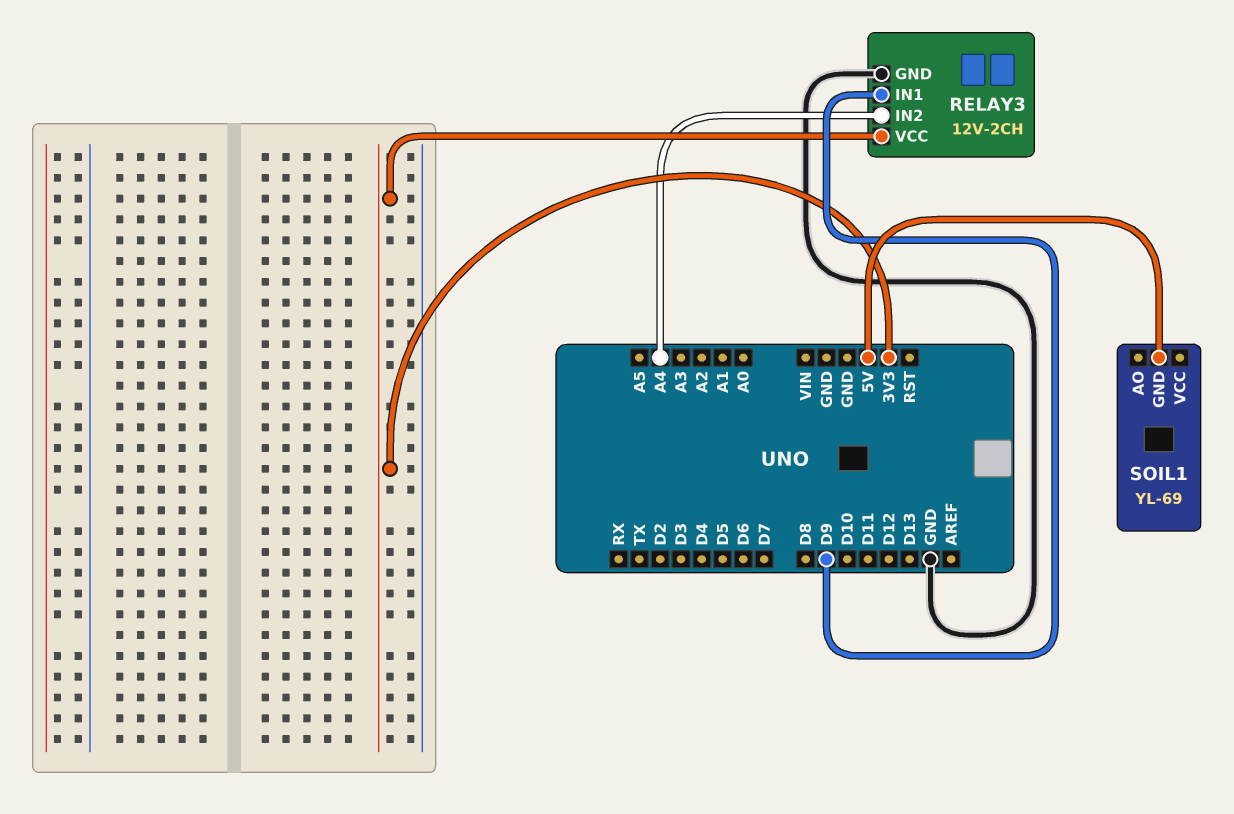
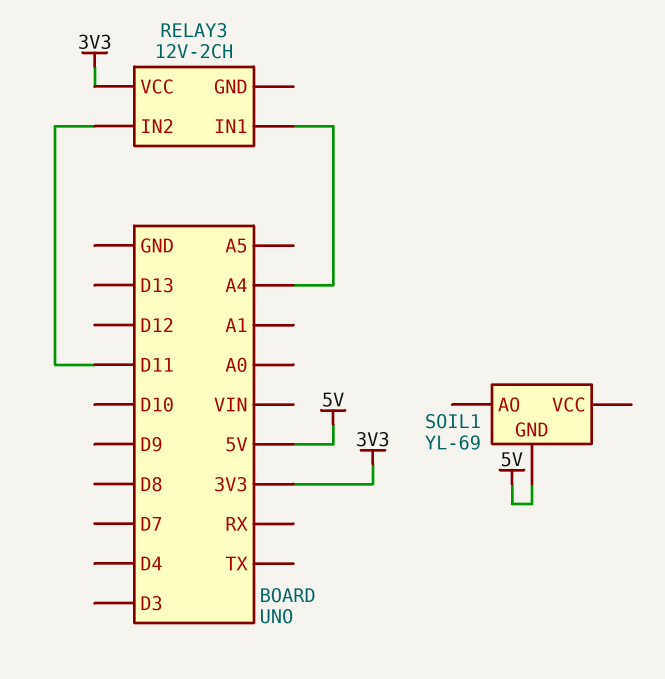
RELAY3 pin GND: GND -> none
RELAY3 pin IN1: D9 -> A4
RELAY3 pin IN2: A4 -> D11

